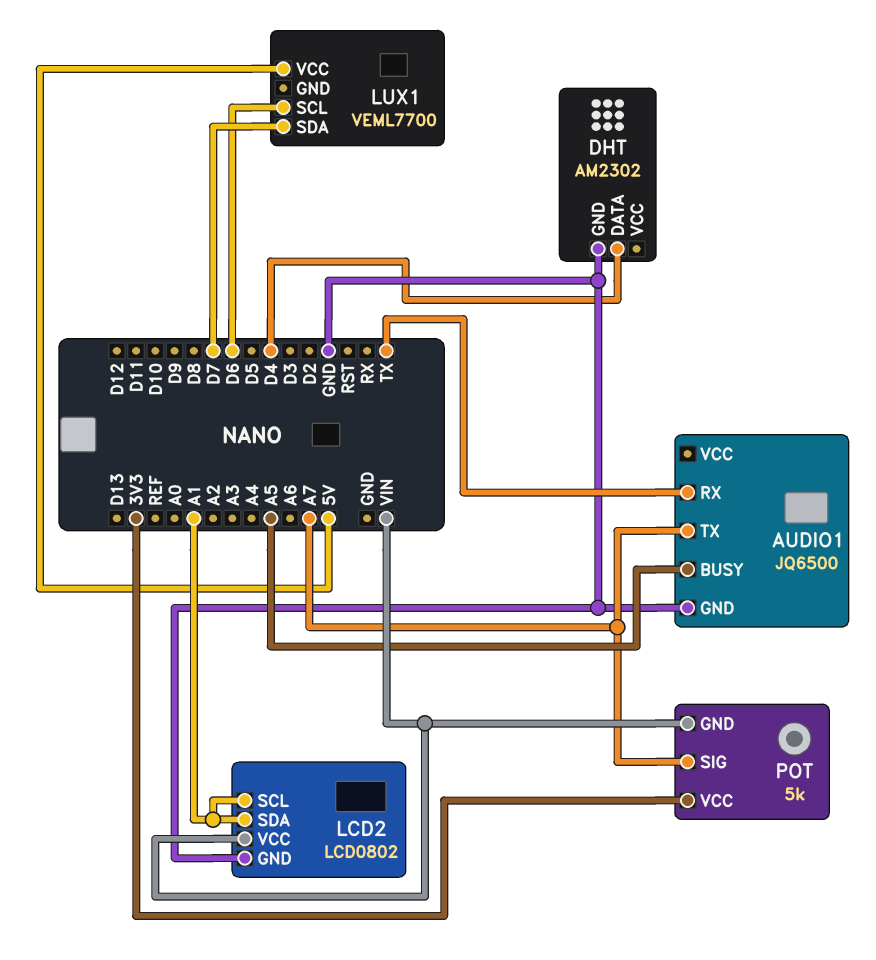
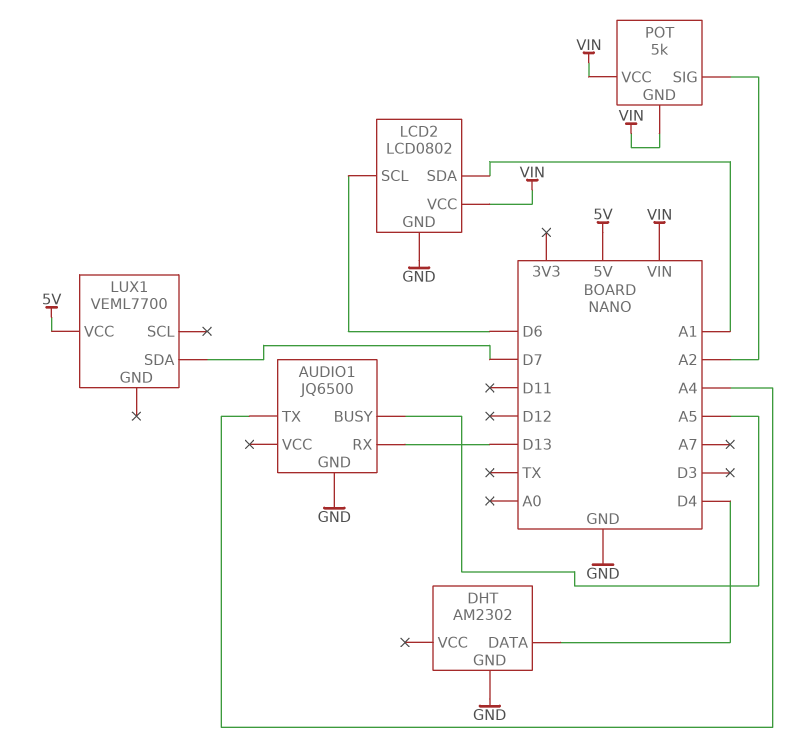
AUDIO1 pin RX: TX -> D13
AUDIO1 pin TX: A7 -> A4
LCD2 pin SCL: A1 -> D6
LUX1 pin SCL: D6 -> none
POT pin SIG: A7 -> A2
POT pin VCC: 3V3 -> VIN

